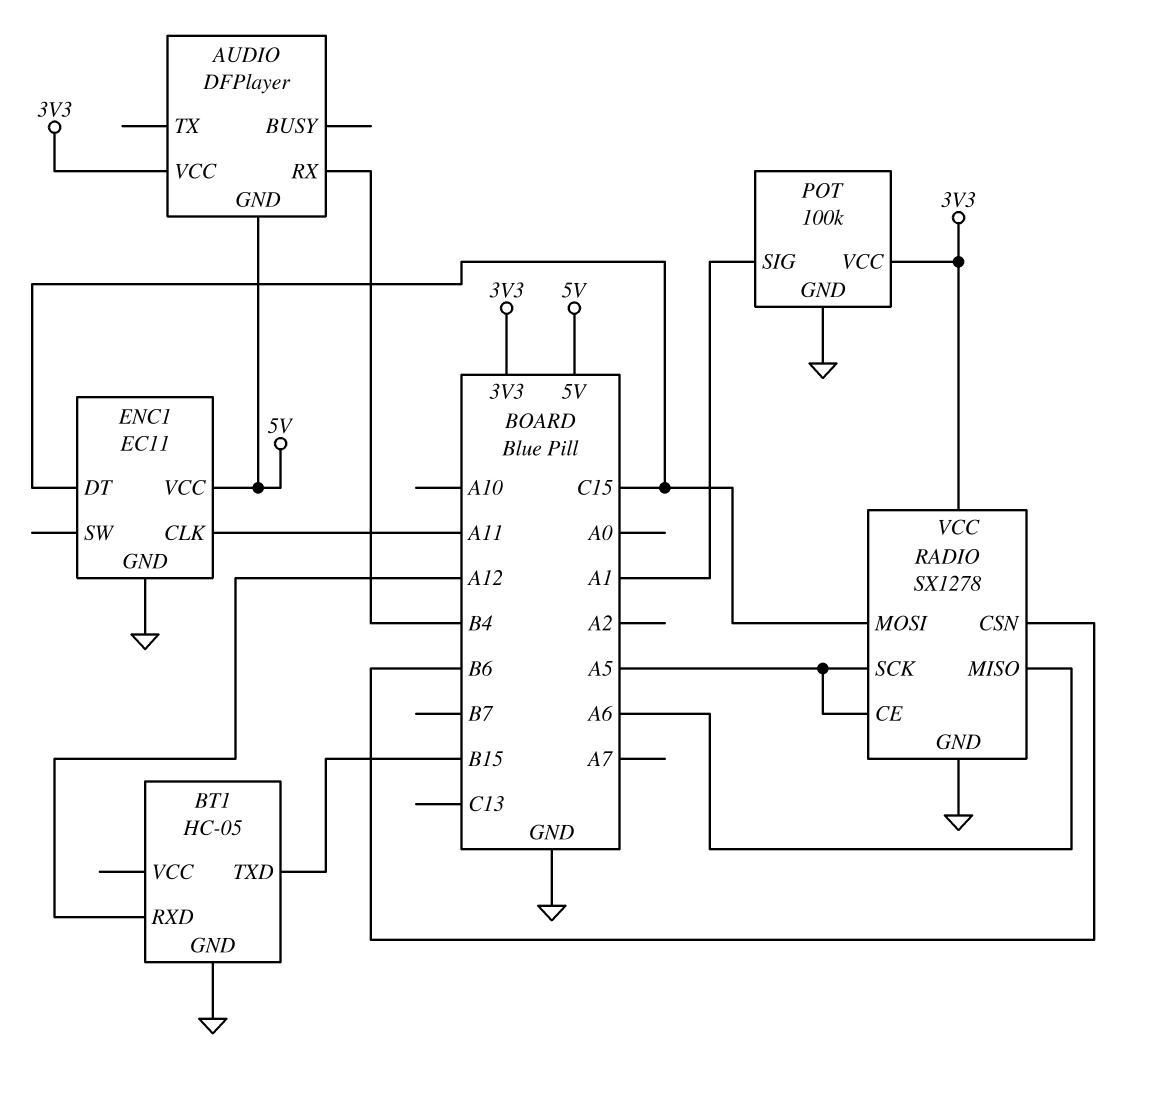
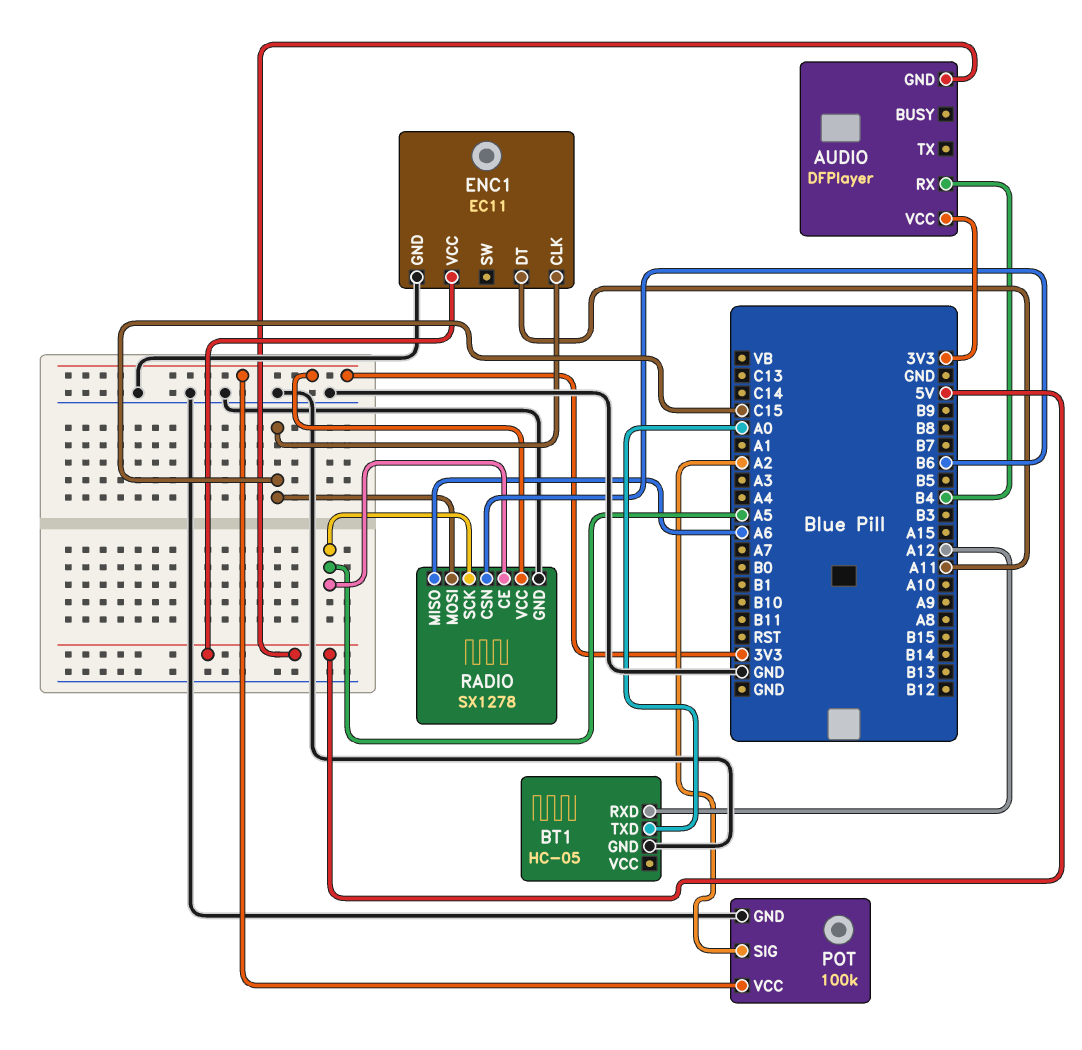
BT1 pin TXD: B15 -> A0
ENC1 pin CLK: A11 -> C15
ENC1 pin DT: C15 -> A11
POT pin SIG: A1 -> A2

